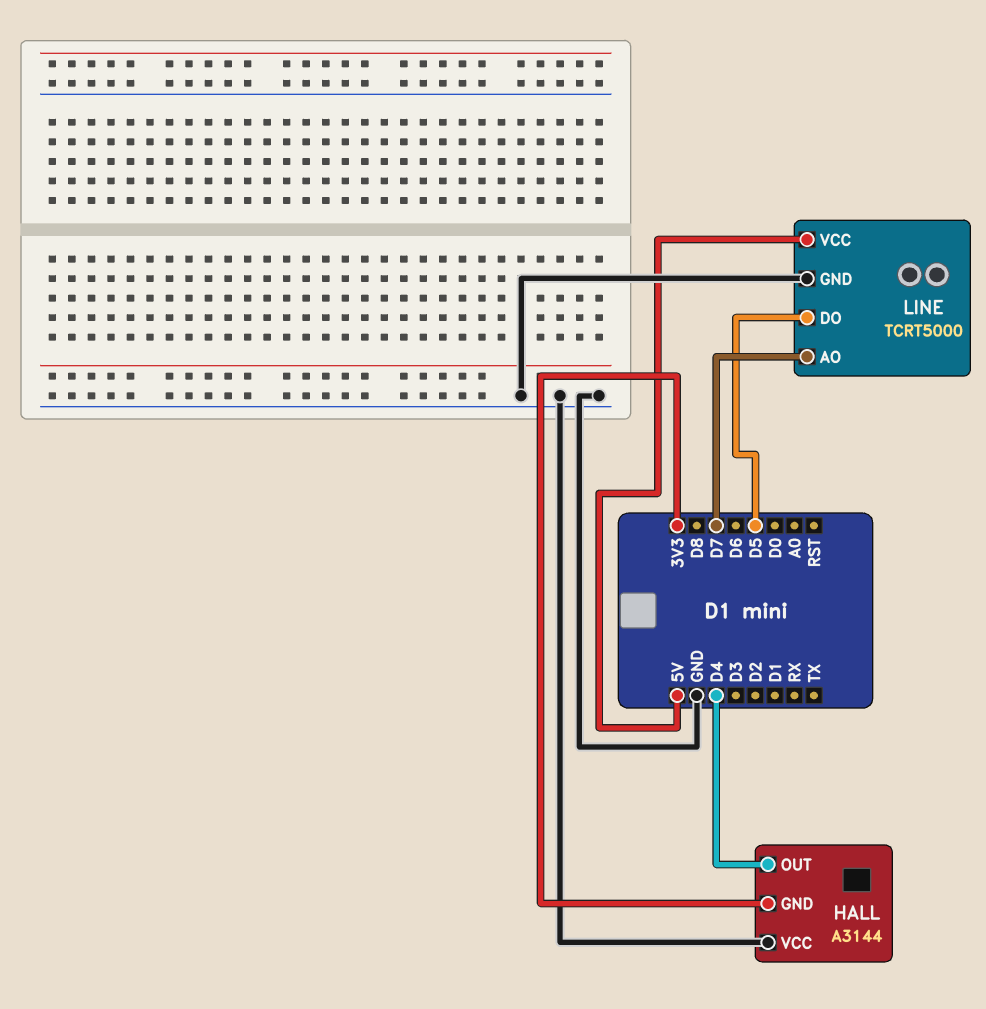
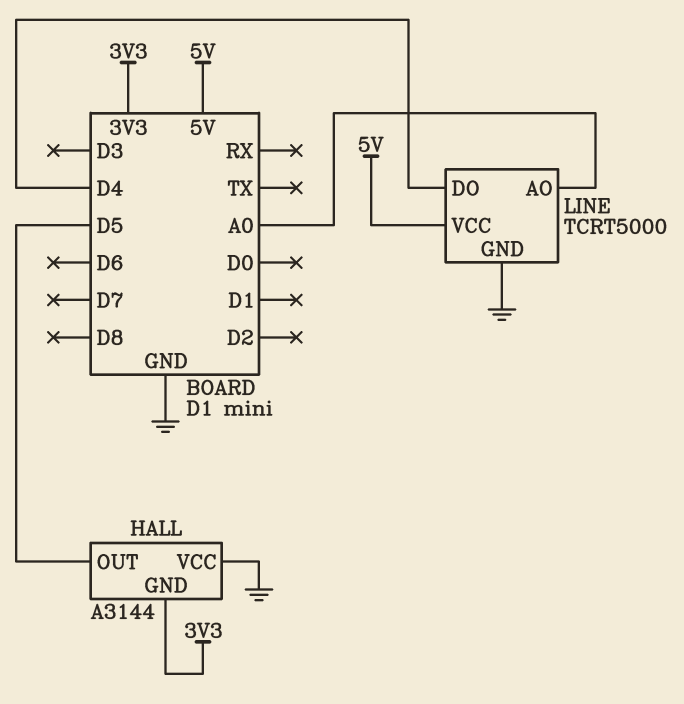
HALL pin OUT: D4 -> D5
LINE pin AO: D7 -> A0
LINE pin DO: D5 -> D4

